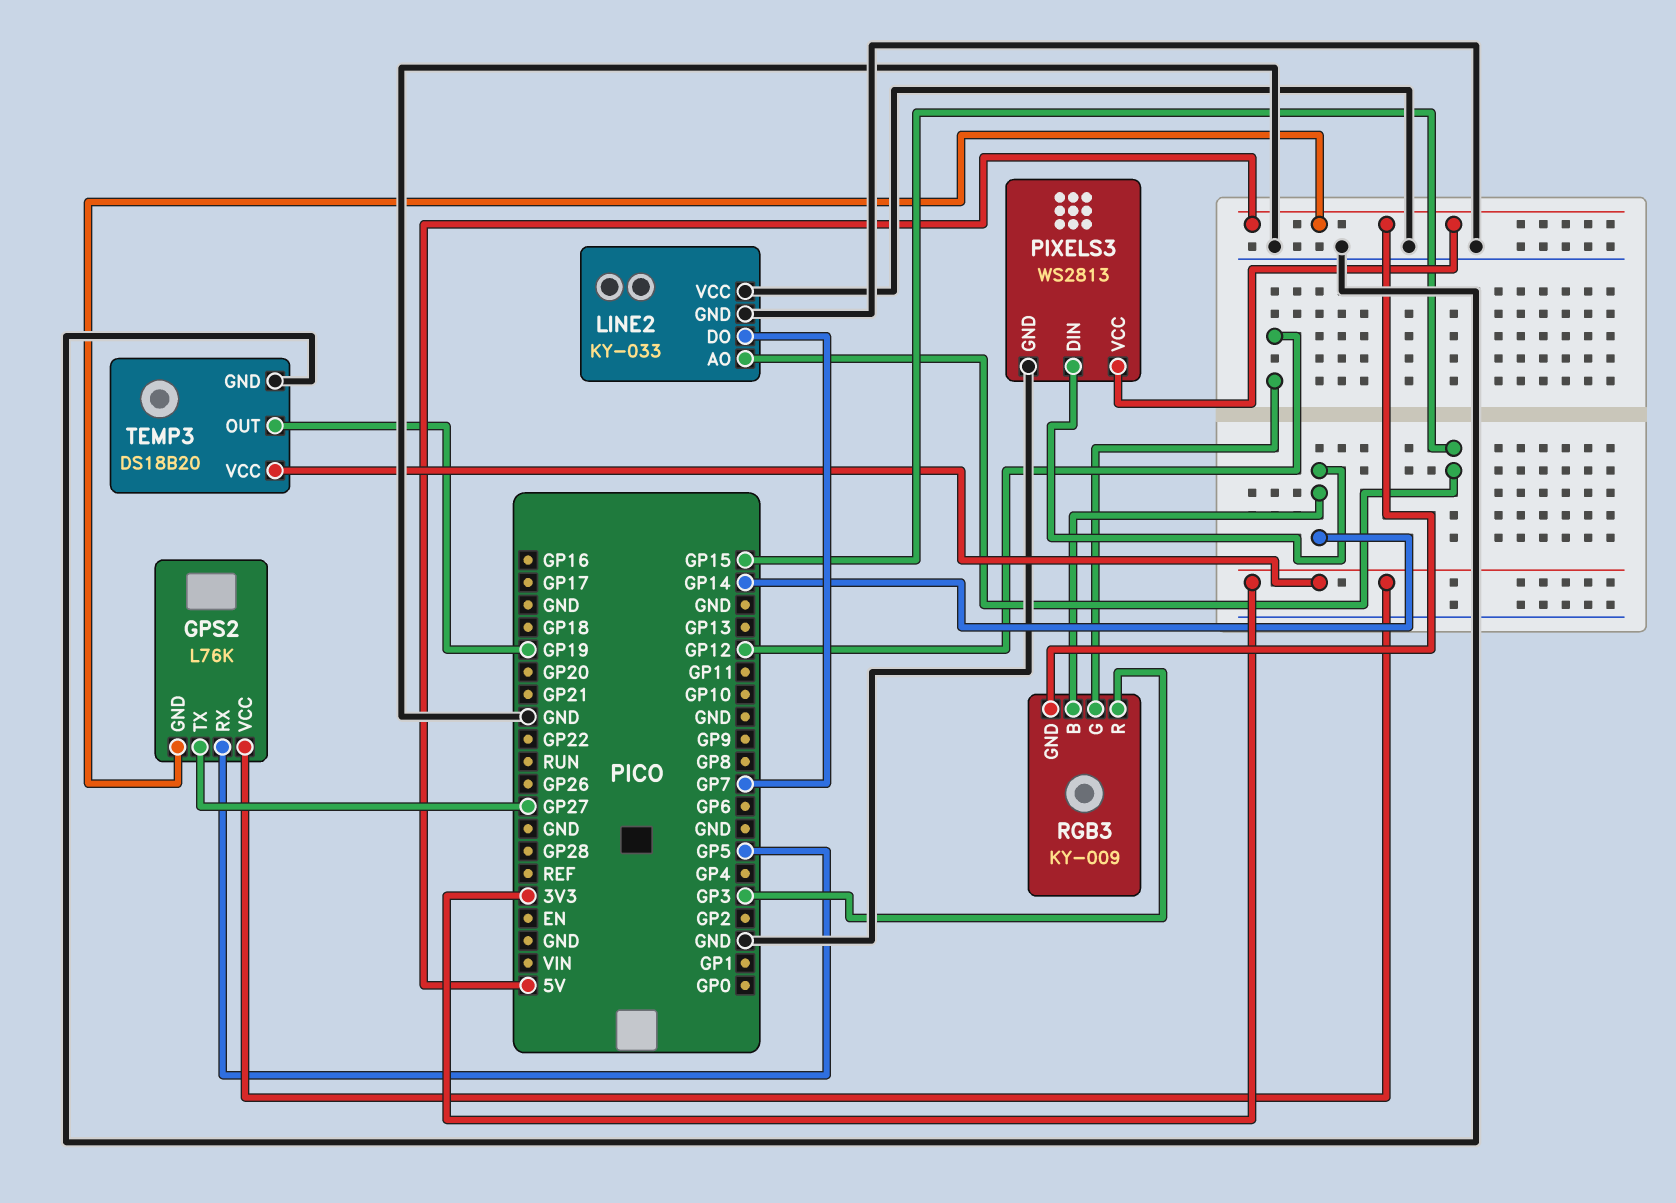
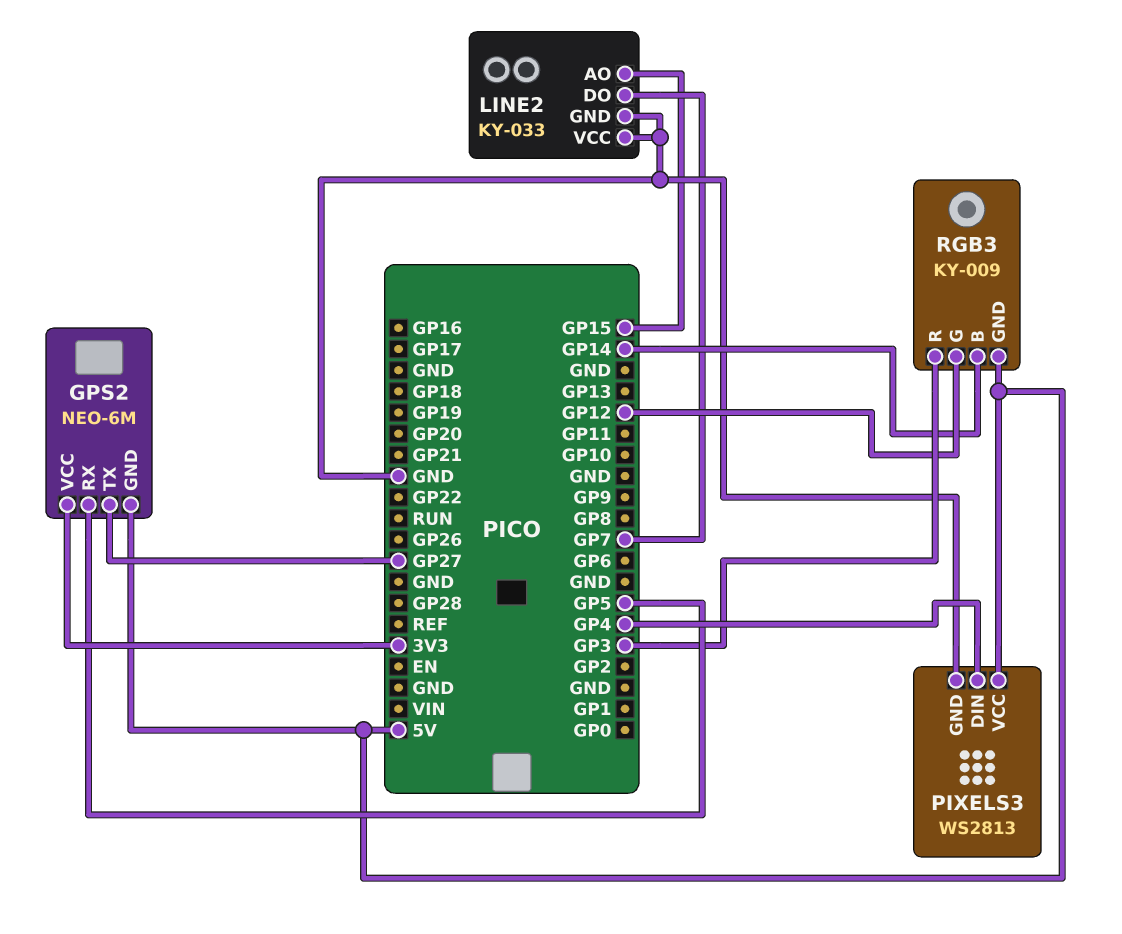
GPS2: L76K -> NEO-6M
PIXELS3 pin DIN: GP14 -> GP4
TEMP3: DS18B20 -> none
TEMP3 pin GND: GND -> none
TEMP3 pin OUT: GP19 -> none
TEMP3 pin VCC: 3V3 -> none

